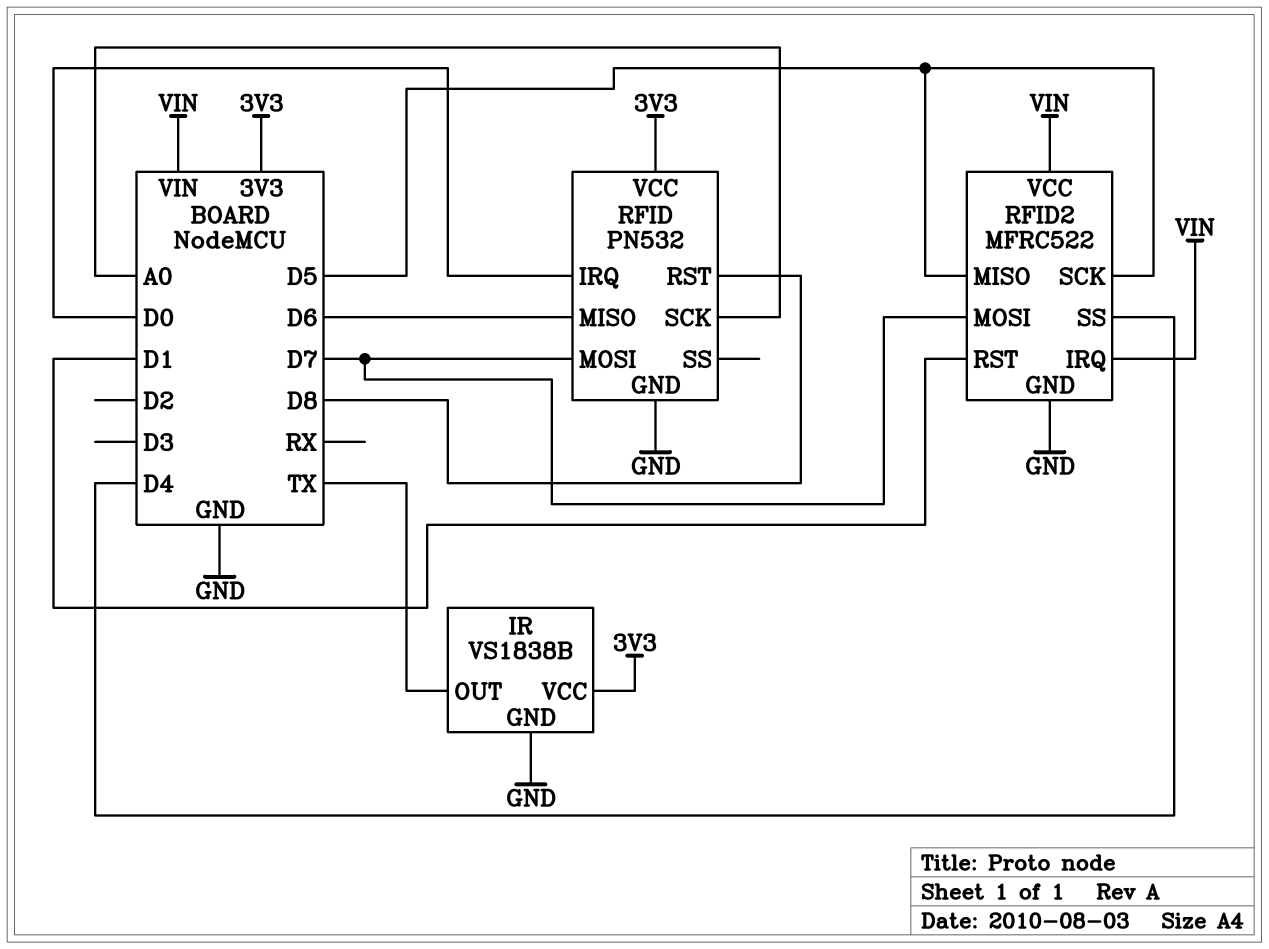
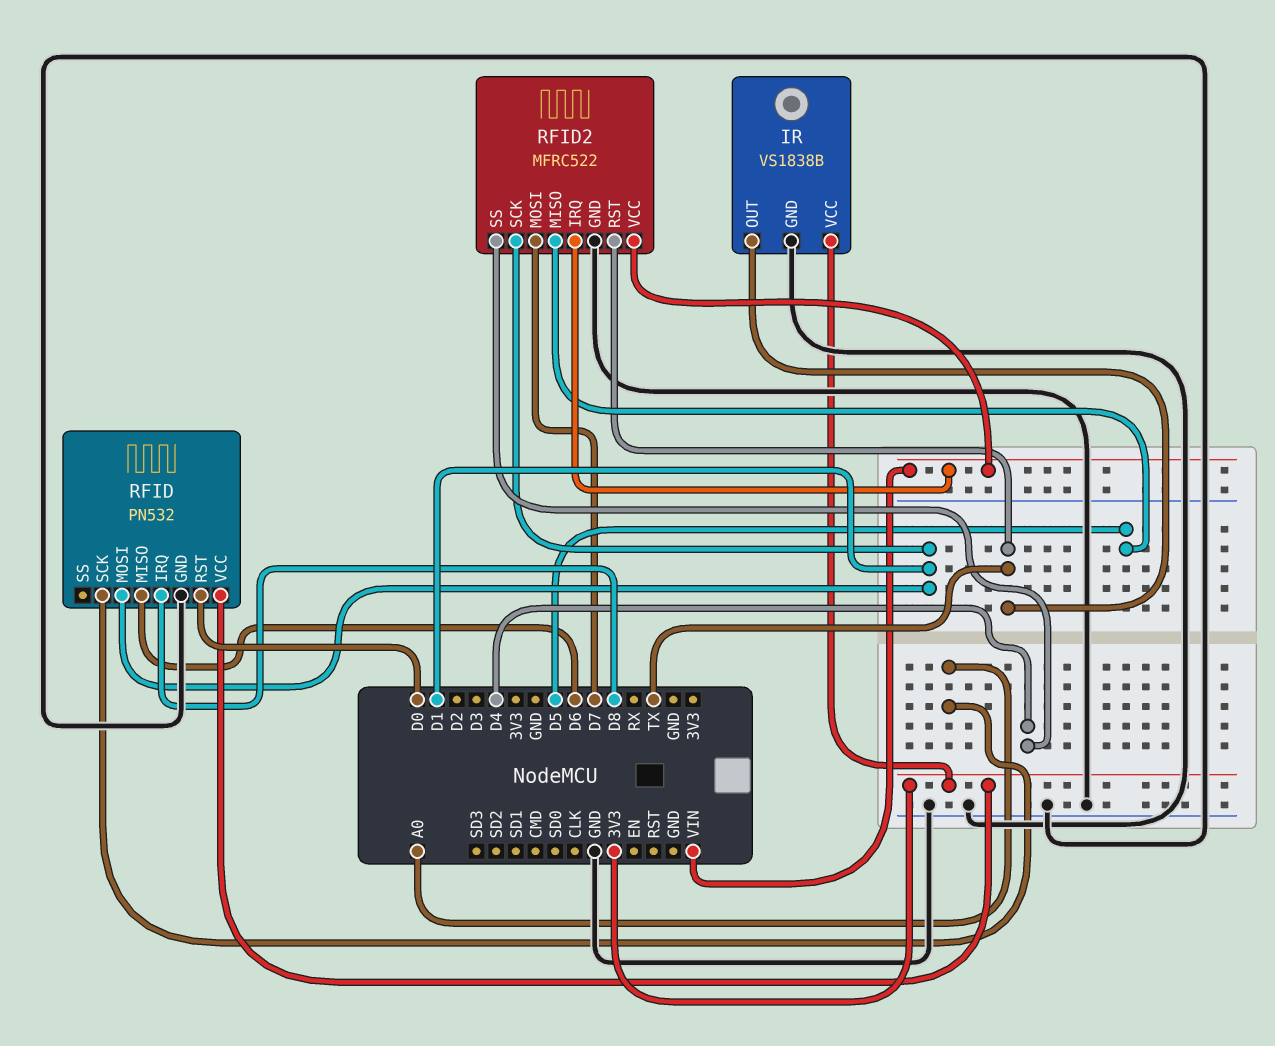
RFID pin IRQ: D0 -> D8
RFID pin MOSI: D7 -> D1
RFID pin RST: D8 -> D0
RFID2 pin RST: D1 -> TX
RFID2 pin SCK: D5 -> D1

